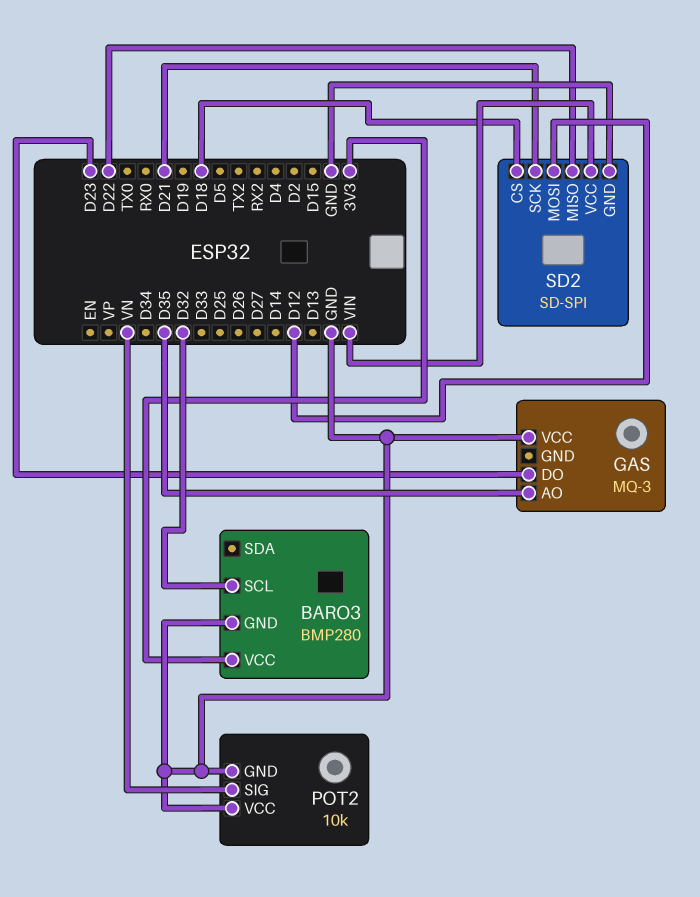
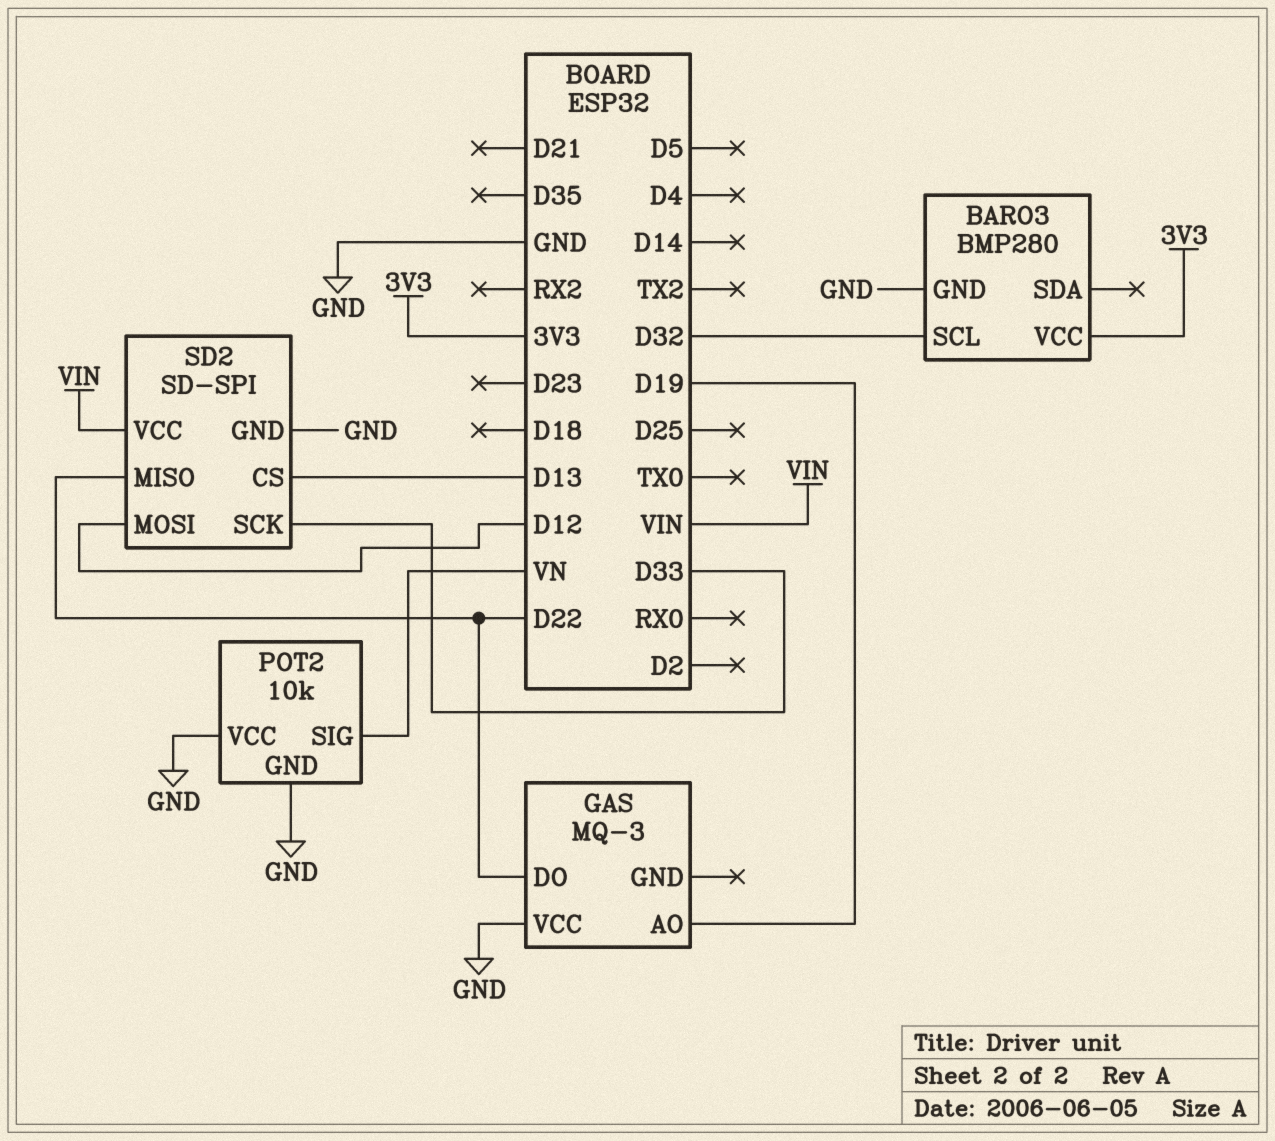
GAS pin AO: D35 -> D19
GAS pin DO: D23 -> D22
SD2 pin CS: D18 -> D13
SD2 pin SCK: D21 -> D33

